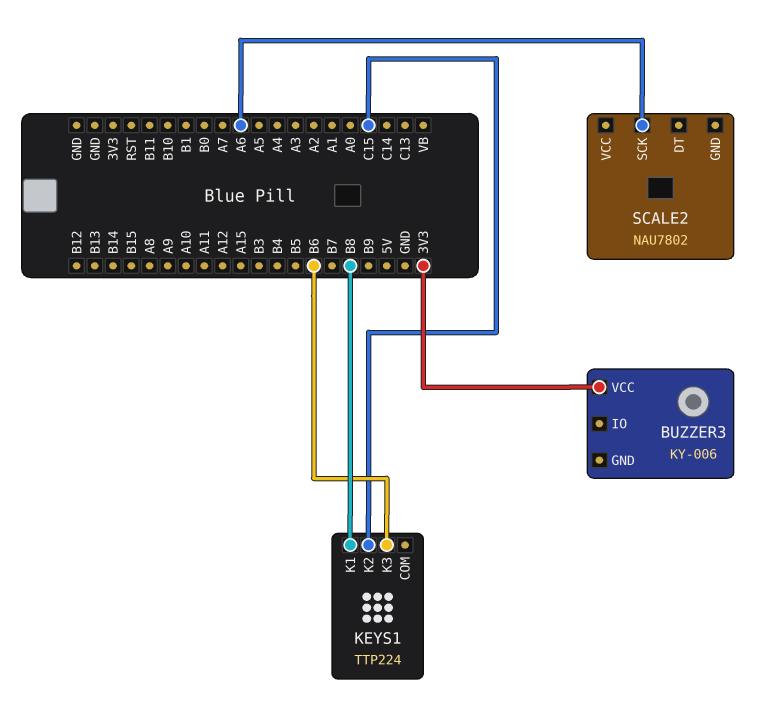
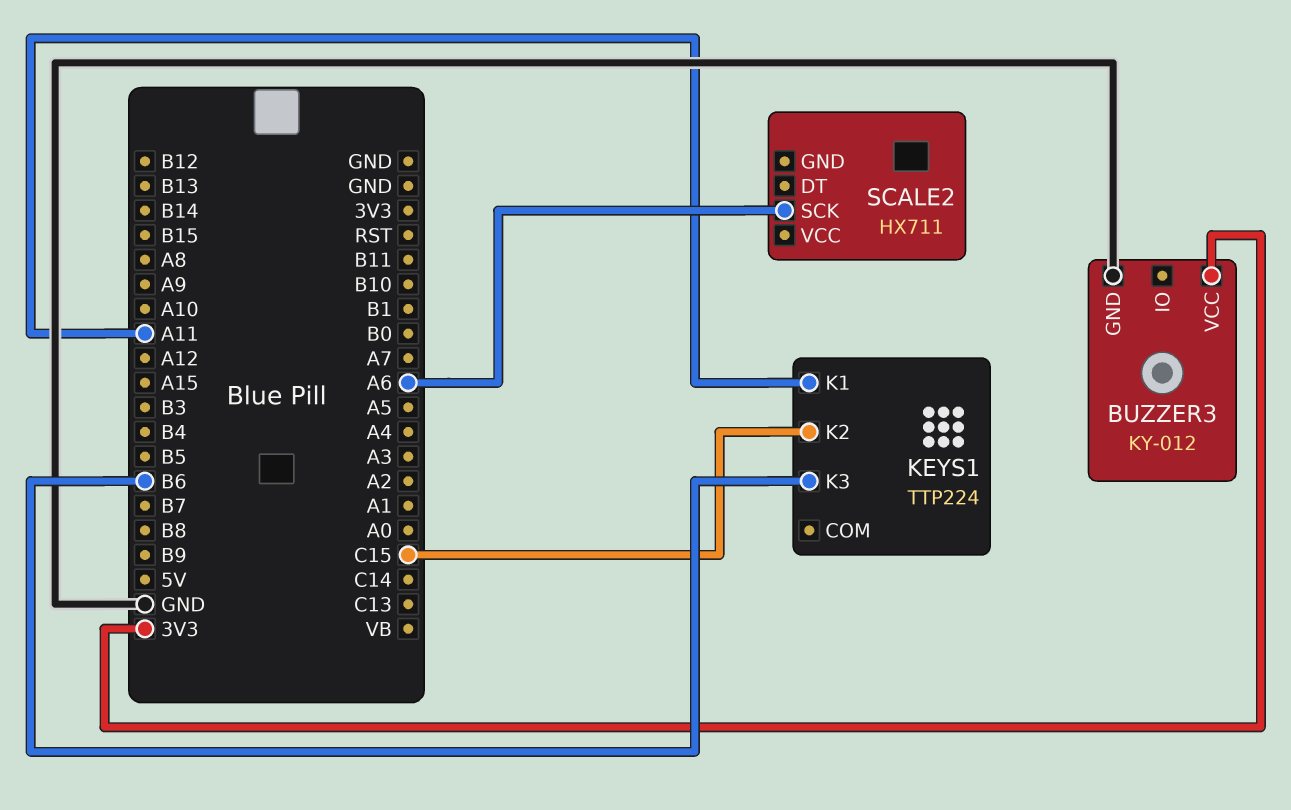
BUZZER3: KY-006 -> KY-012
BUZZER3 pin GND: none -> GND
KEYS1 pin K1: B8 -> A11
SCALE2: NAU7802 -> HX711

